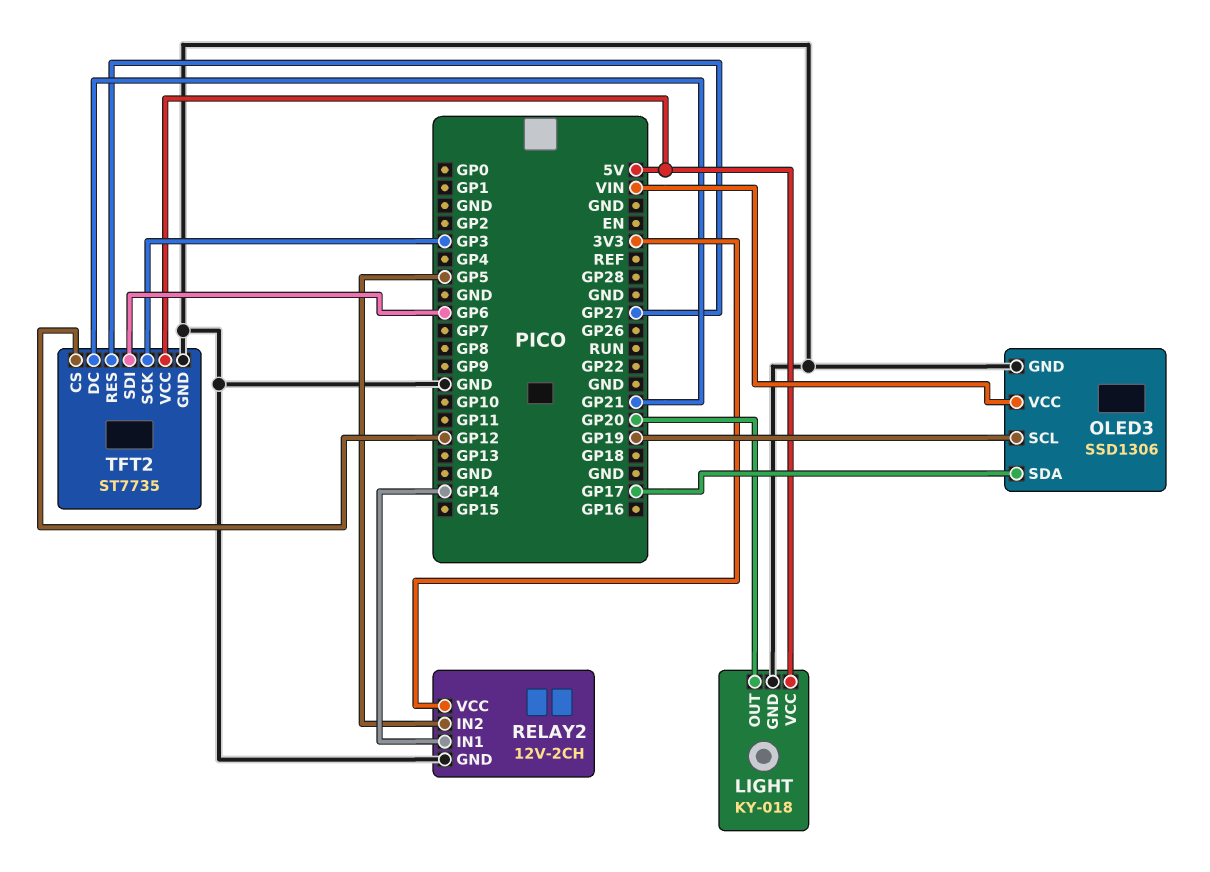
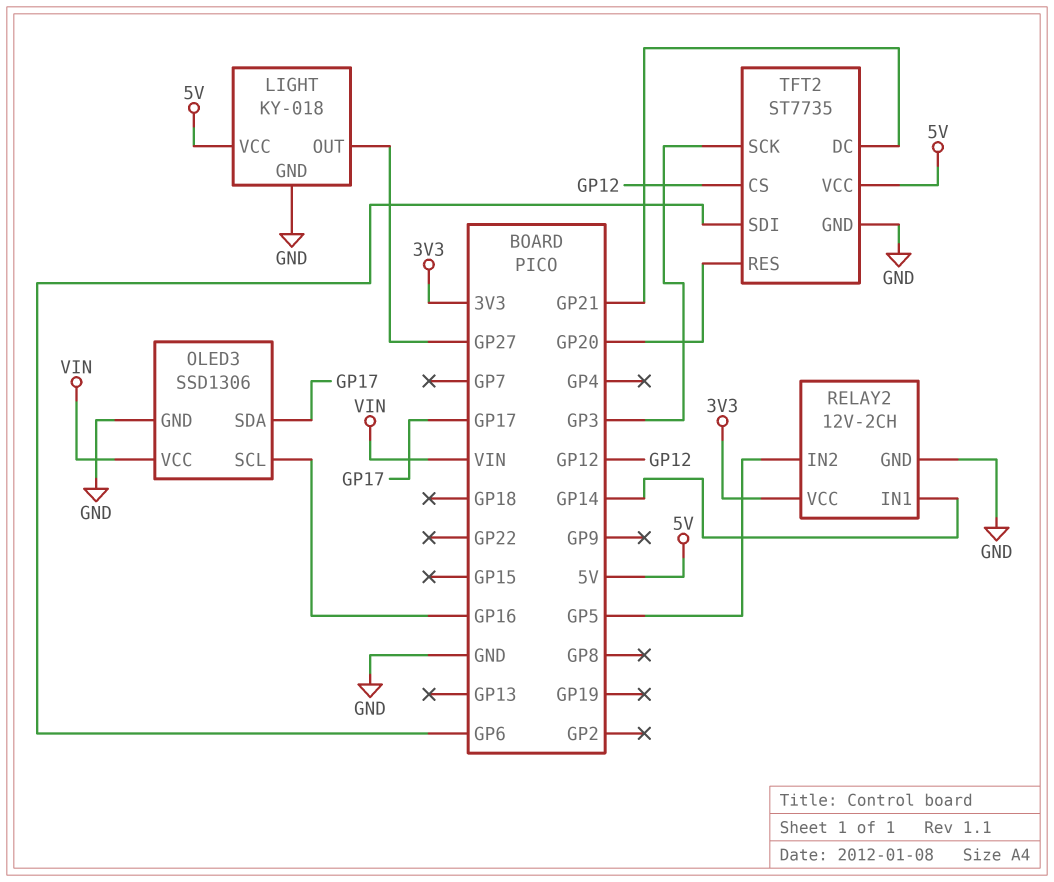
LIGHT pin OUT: GP20 -> GP27
OLED3 pin SCL: GP19 -> GP16
TFT2 pin RES: GP27 -> GP20

